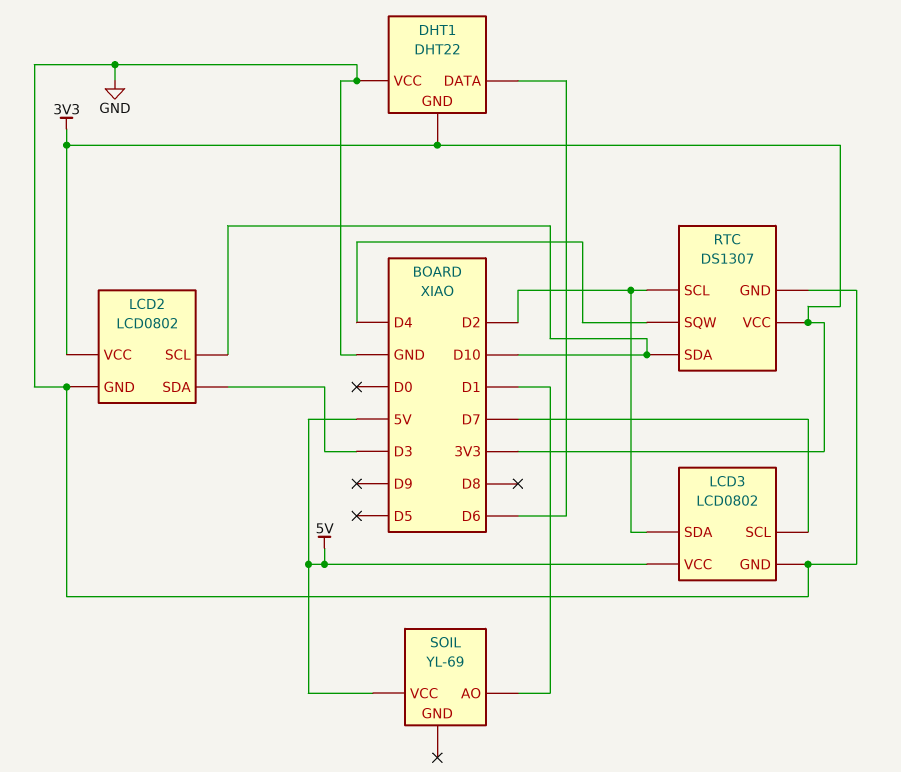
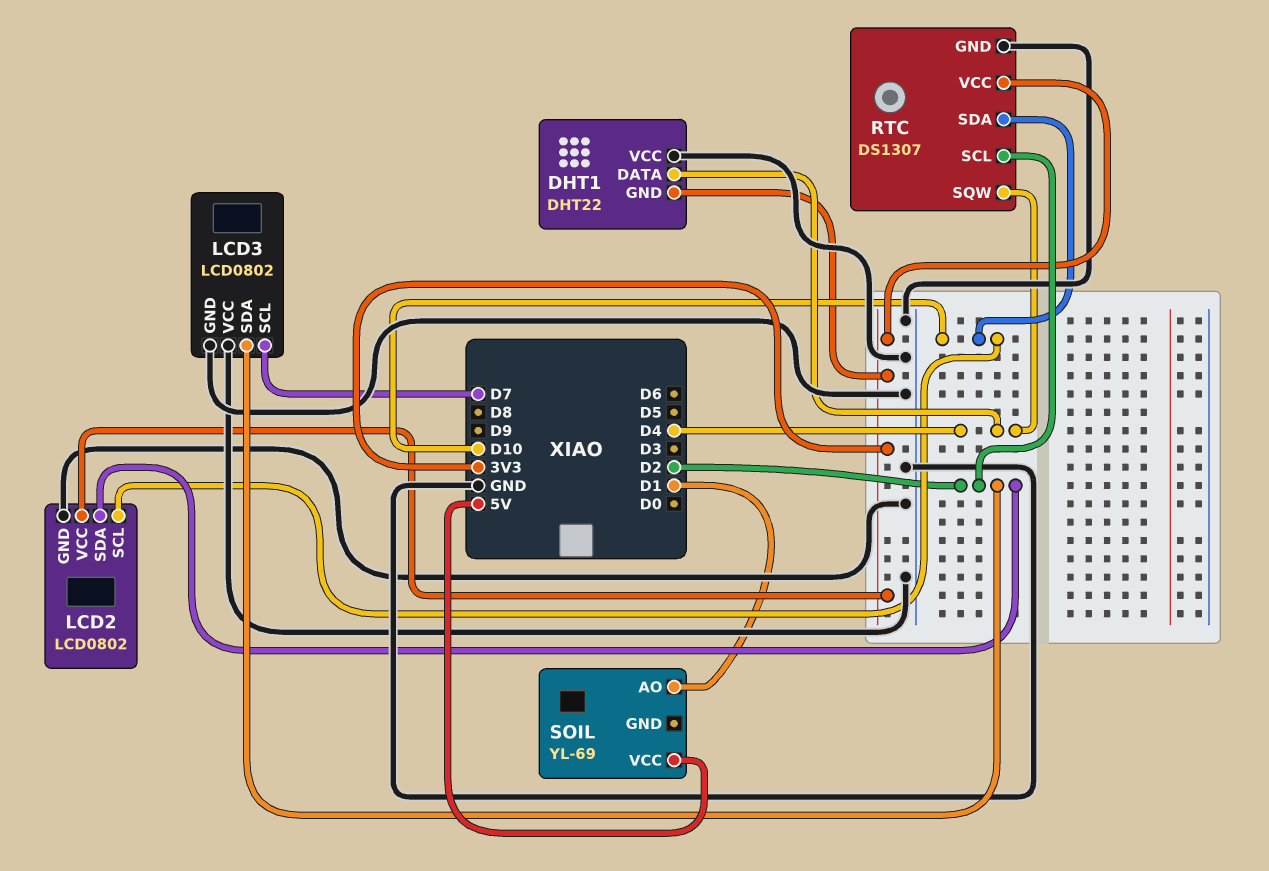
DHT1 pin DATA: D6 -> D4
LCD2 pin SDA: D3 -> D2
LCD3 pin VCC: 5V -> GND

